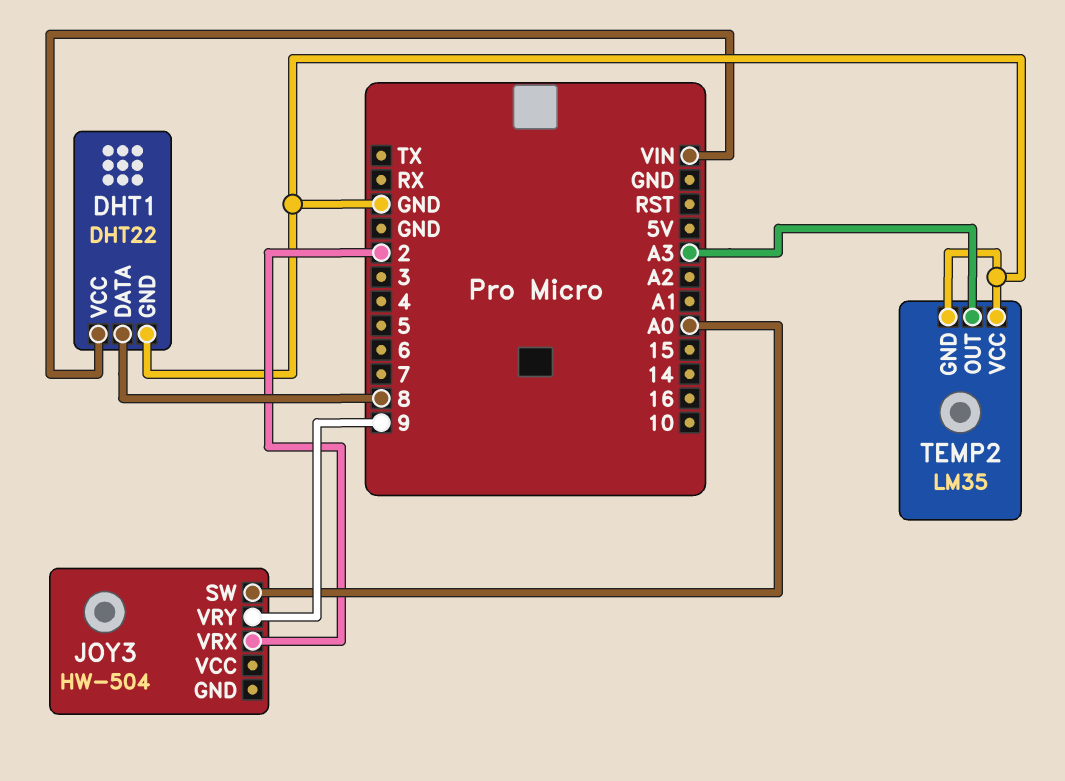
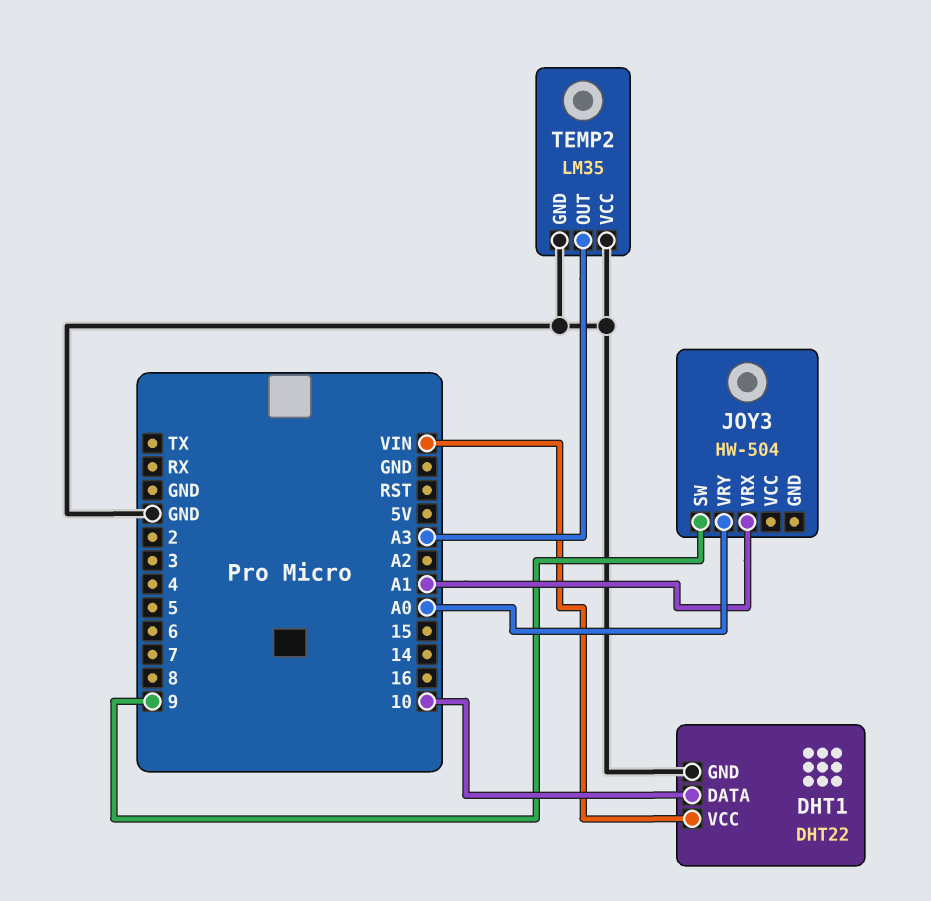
DHT1 pin DATA: 8 -> 10
JOY3 pin SW: A0 -> 9
JOY3 pin VRX: 2 -> A1
JOY3 pin VRY: 9 -> A0

